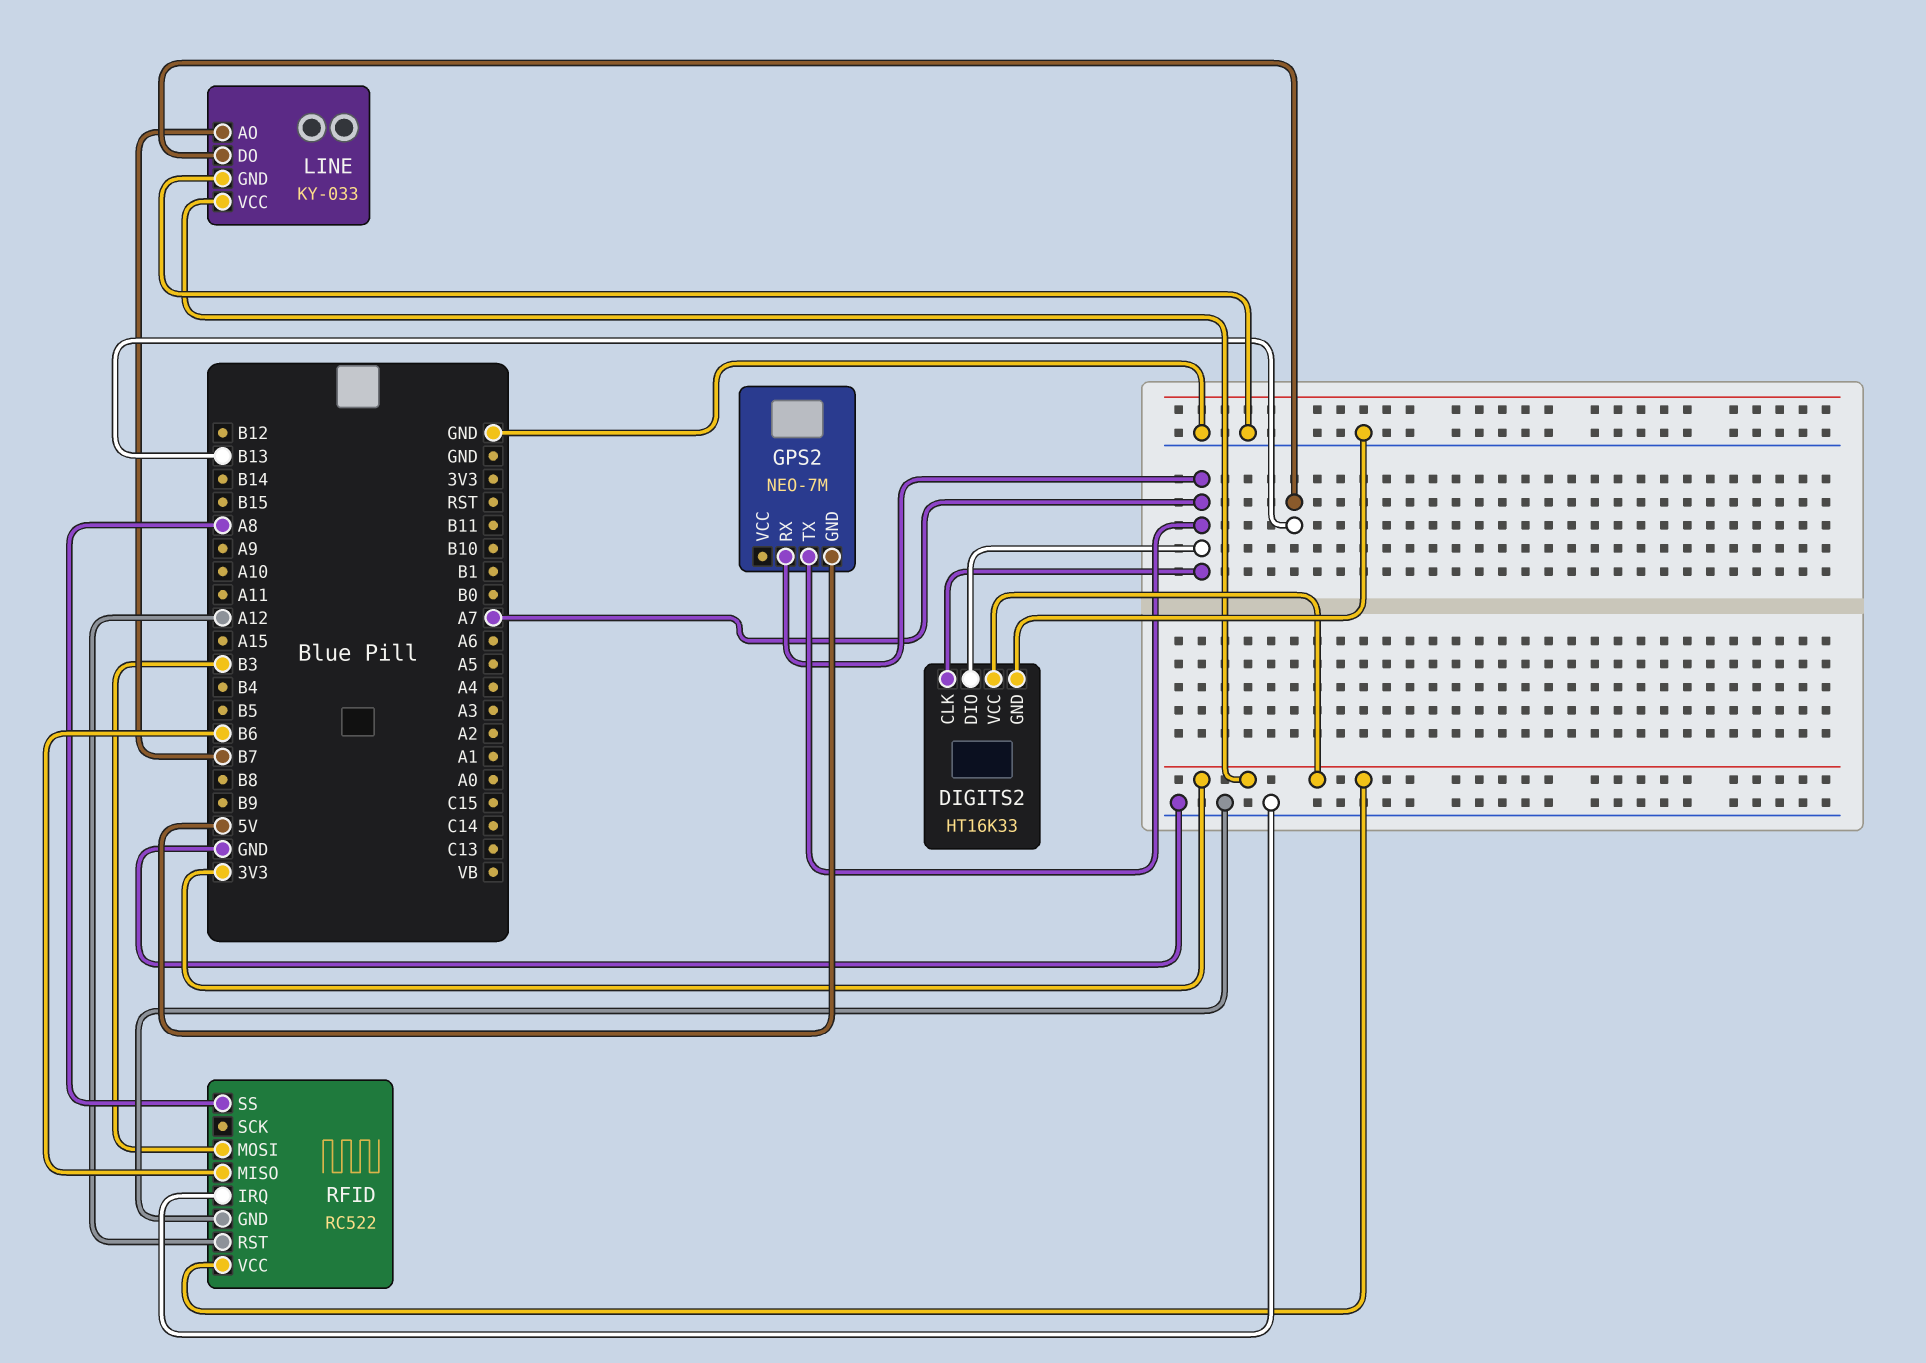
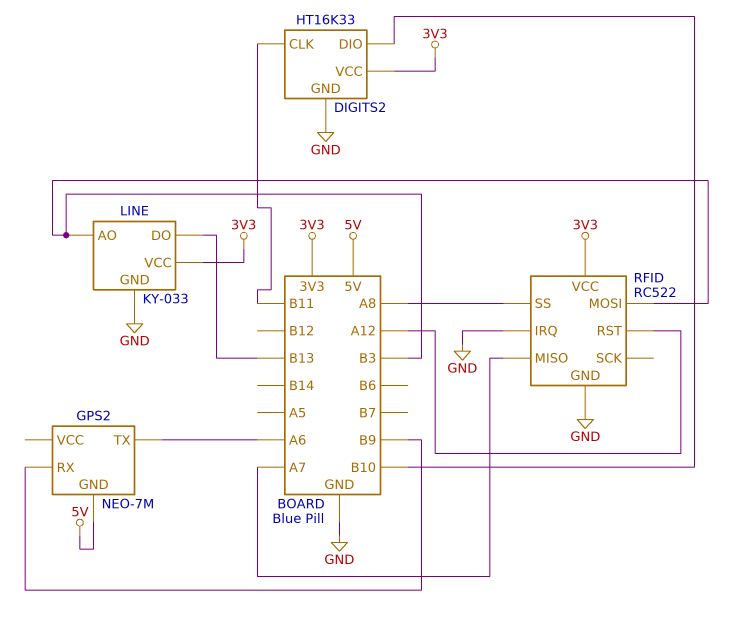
DIGITS2 pin CLK: A7 -> B11
DIGITS2 pin DIO: A7 -> B10
GPS2 pin RX: A7 -> B9
GPS2 pin TX: A7 -> A6
LINE pin AO: B7 -> B3
RFID pin MISO: B6 -> A7

